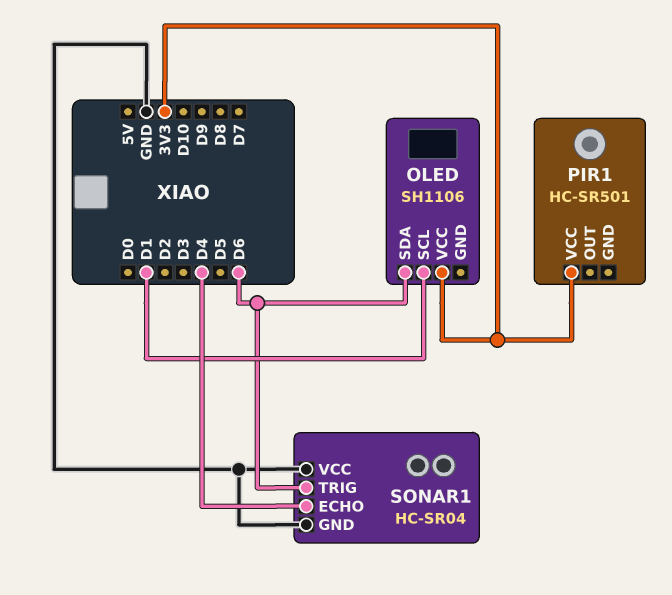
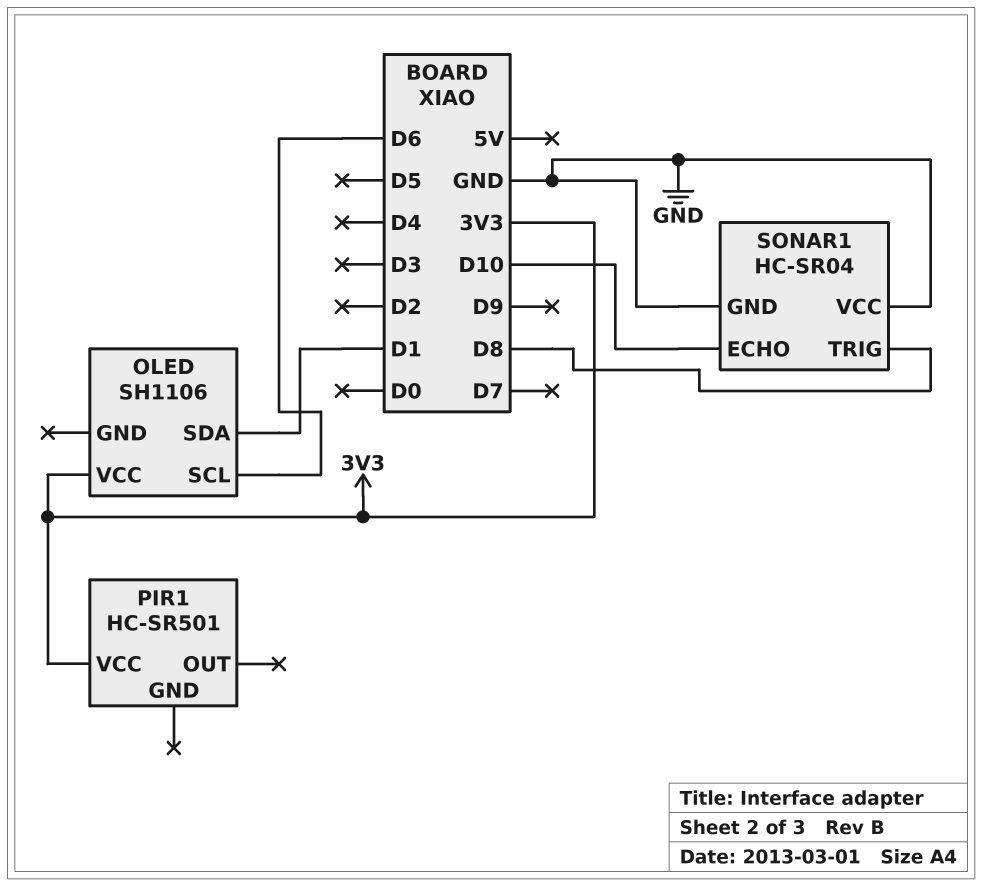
OLED pin SCL: D1 -> D6
OLED pin SDA: D6 -> D1
SONAR1 pin ECHO: D4 -> D10
SONAR1 pin TRIG: D6 -> D8

